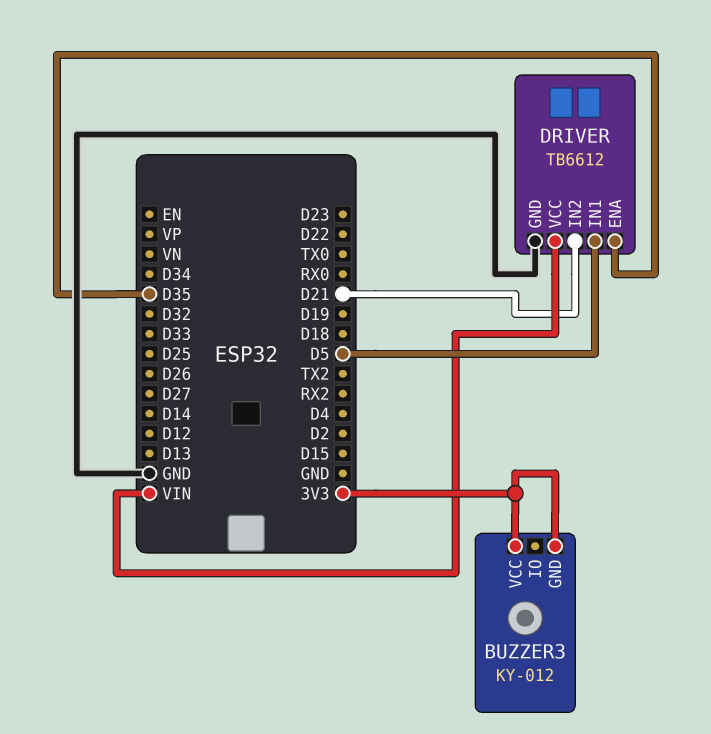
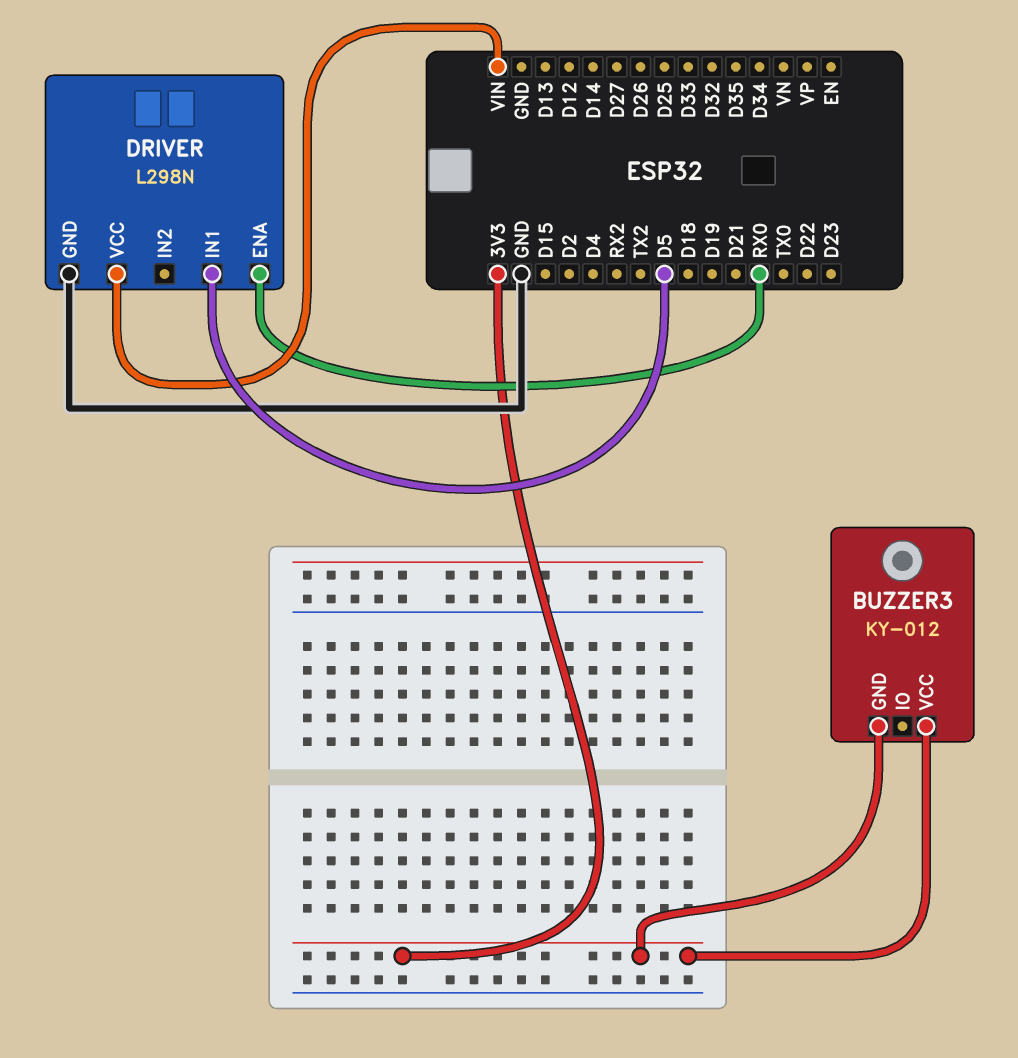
DRIVER: TB6612 -> L298N
DRIVER pin ENA: D35 -> RX0
DRIVER pin IN2: D21 -> none

